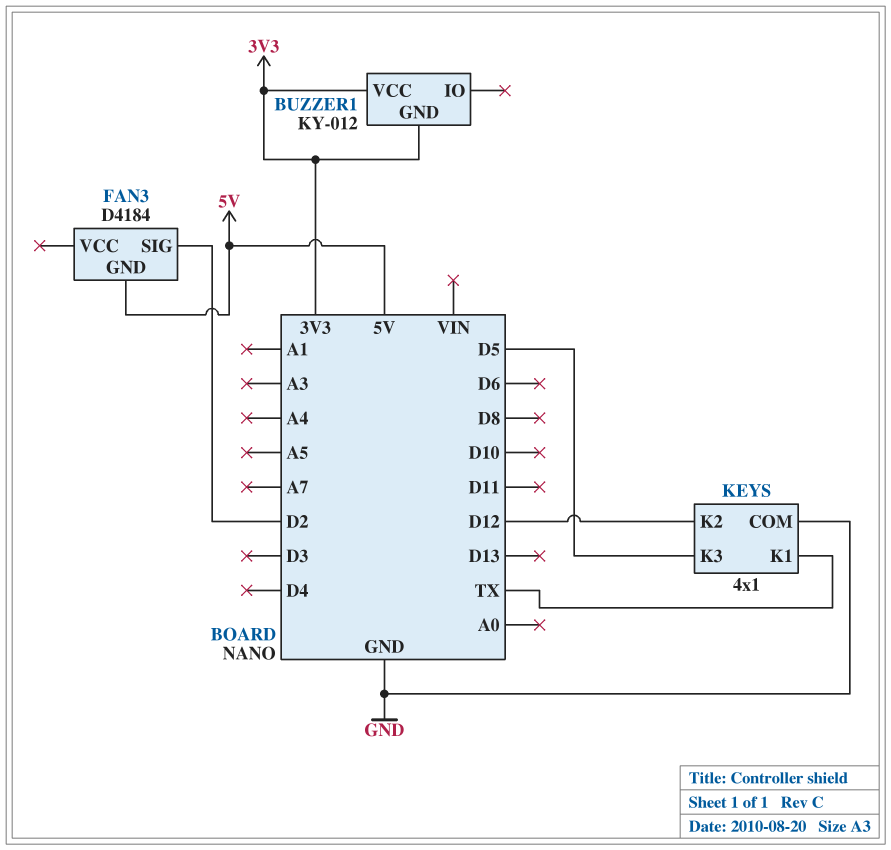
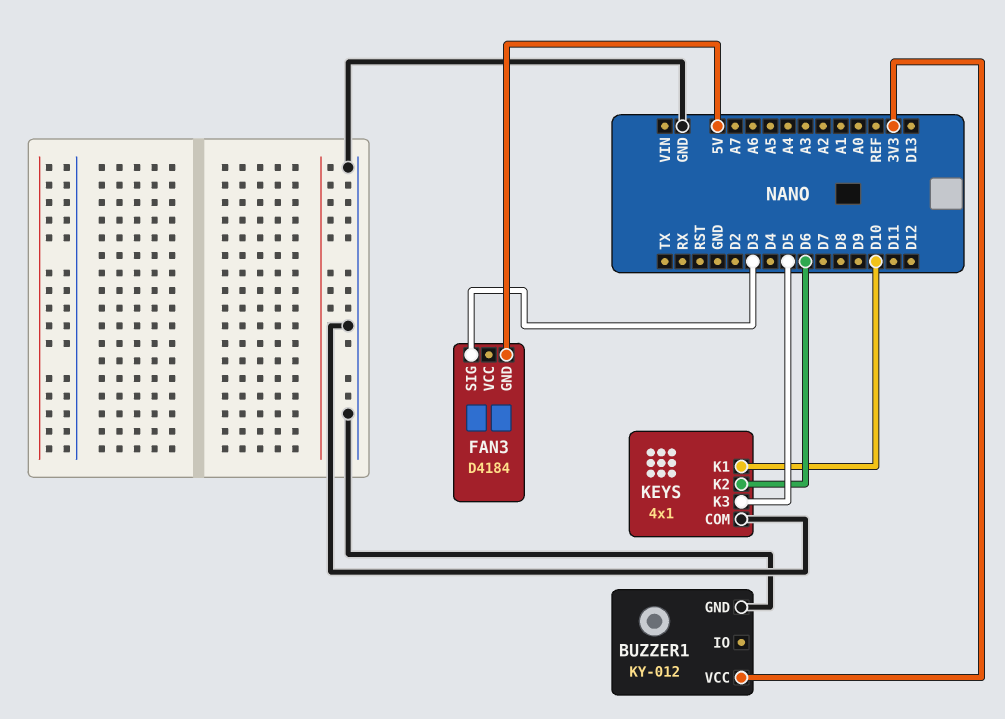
BUZZER1 pin GND: 3V3 -> GND
FAN3 pin SIG: D2 -> D3
KEYS pin K1: TX -> D10
KEYS pin K2: D12 -> D6

